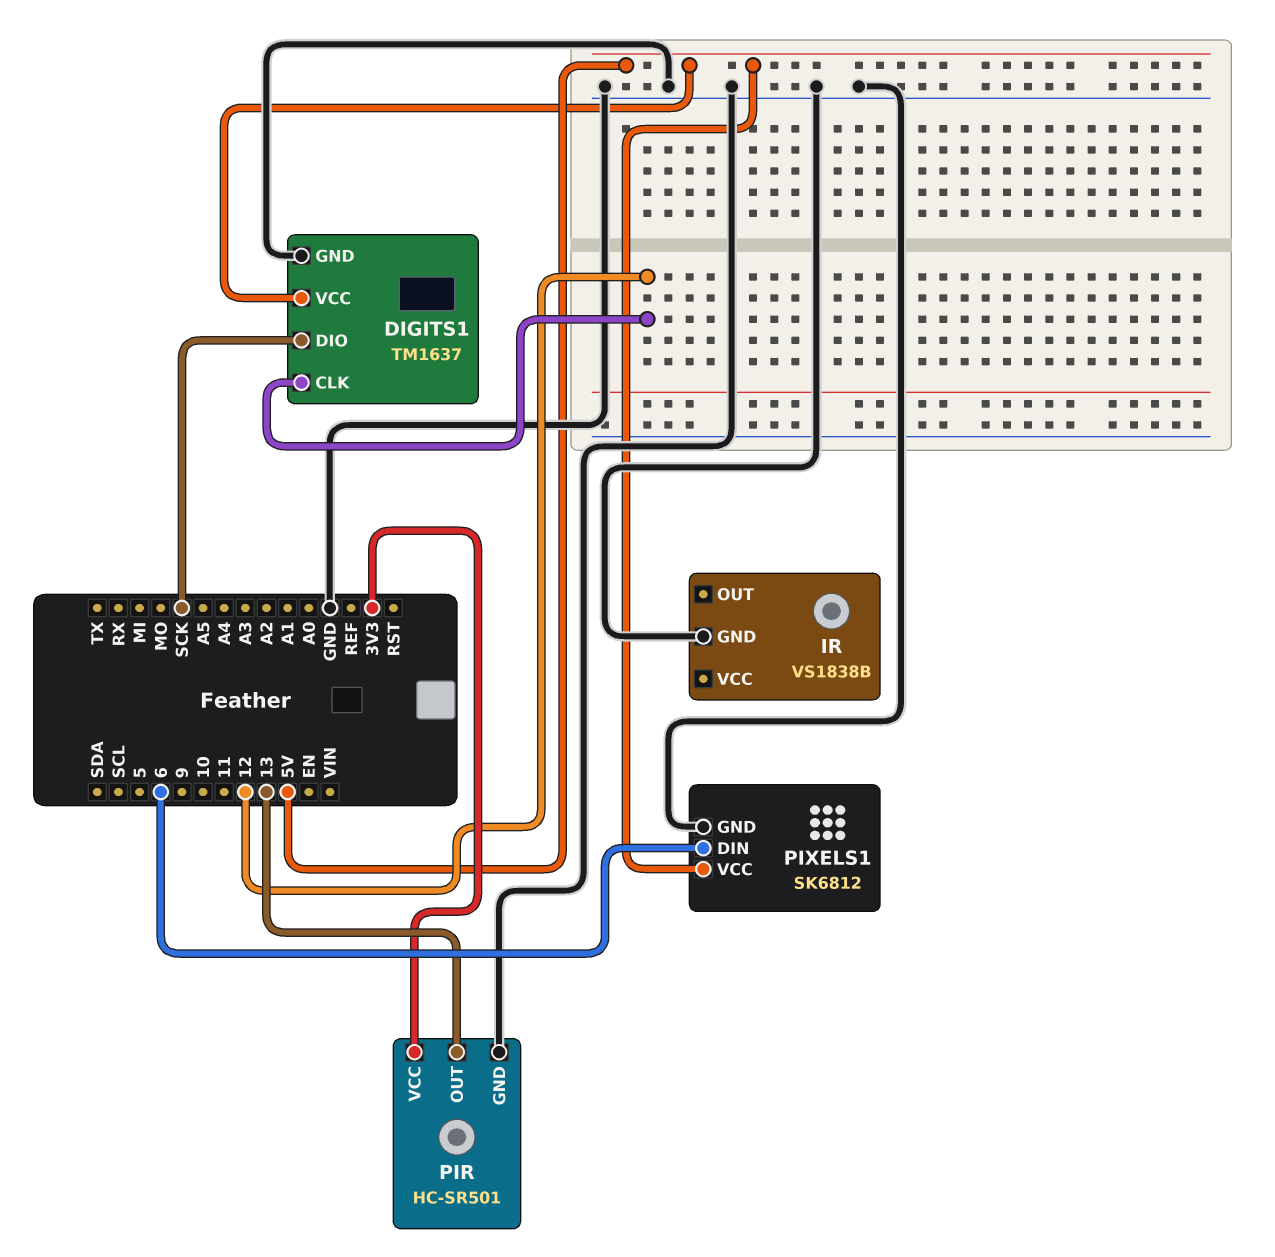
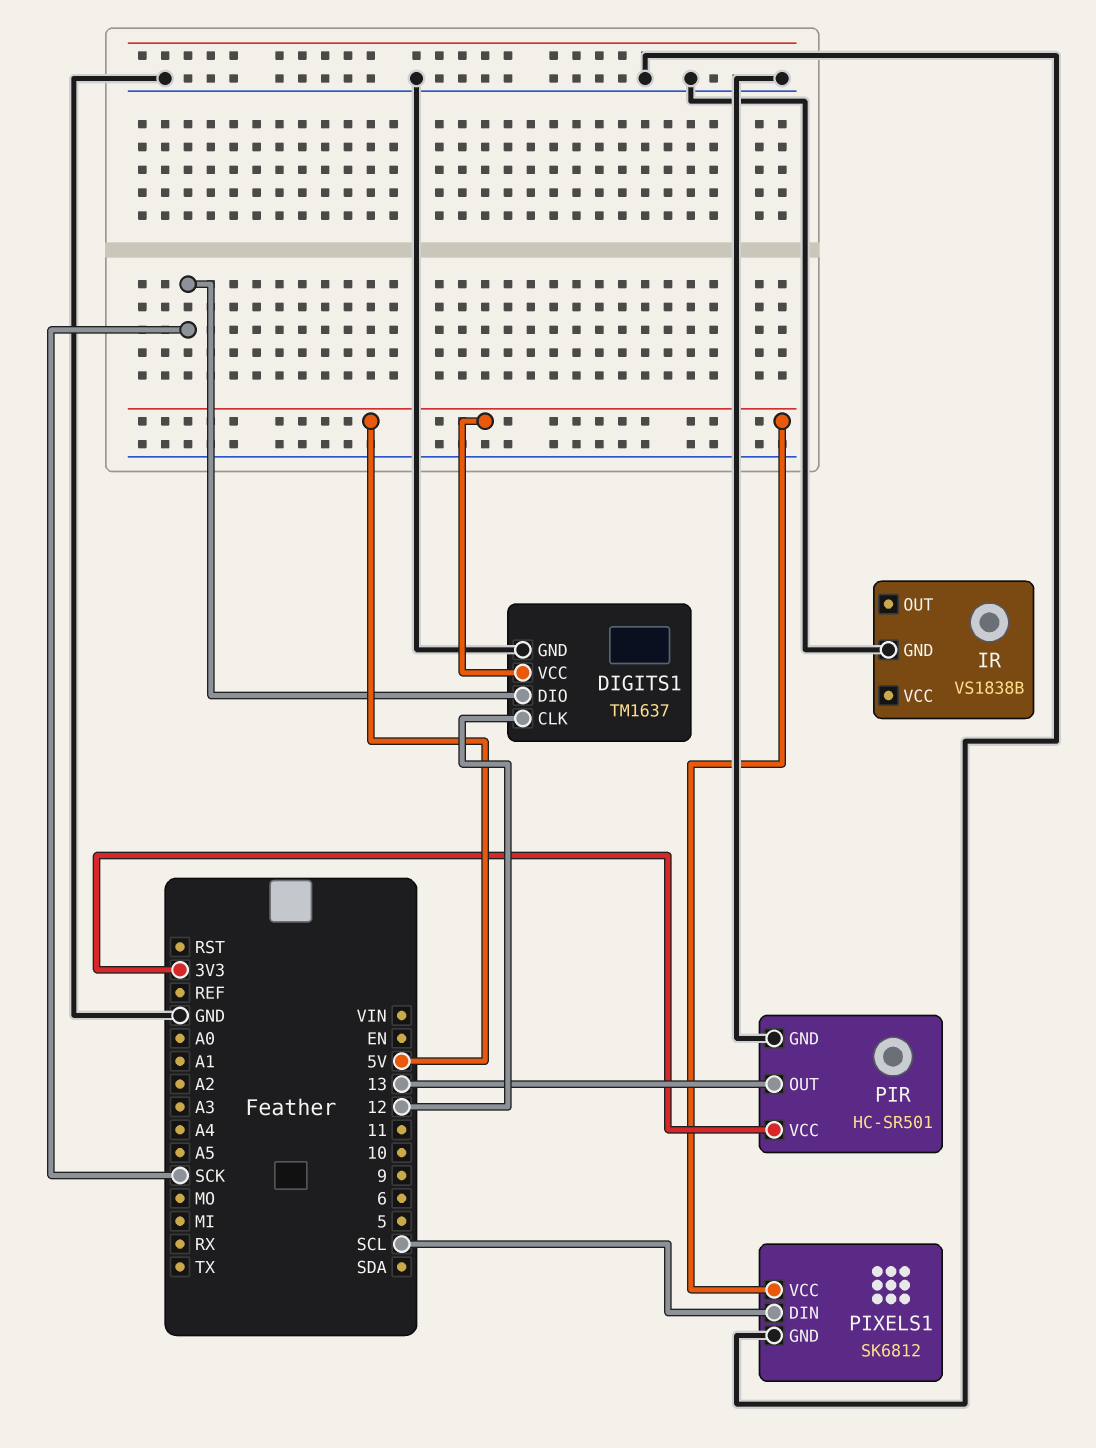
PIXELS1 pin DIN: 6 -> SCL

